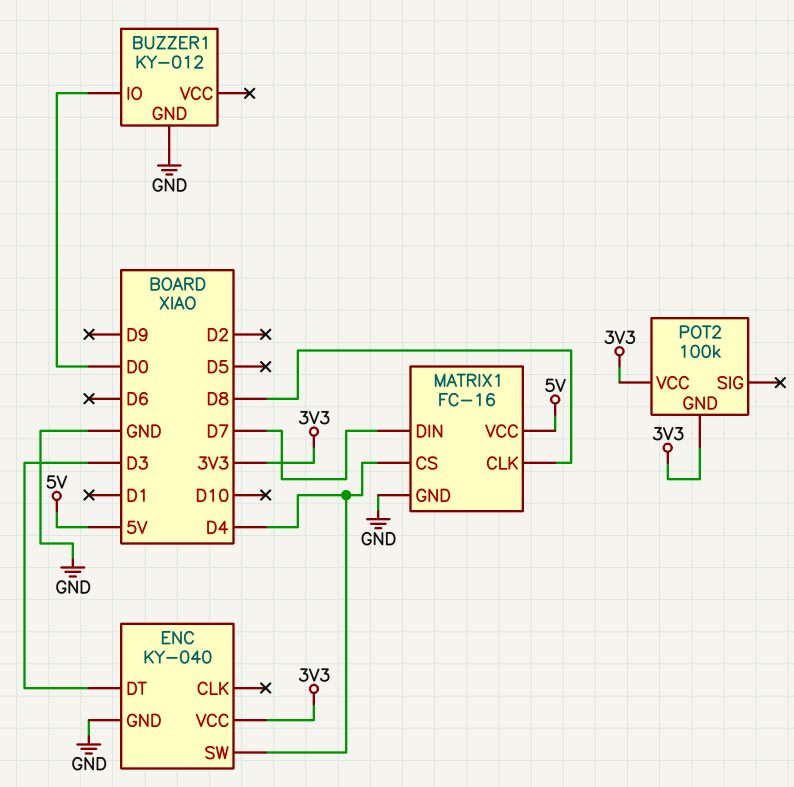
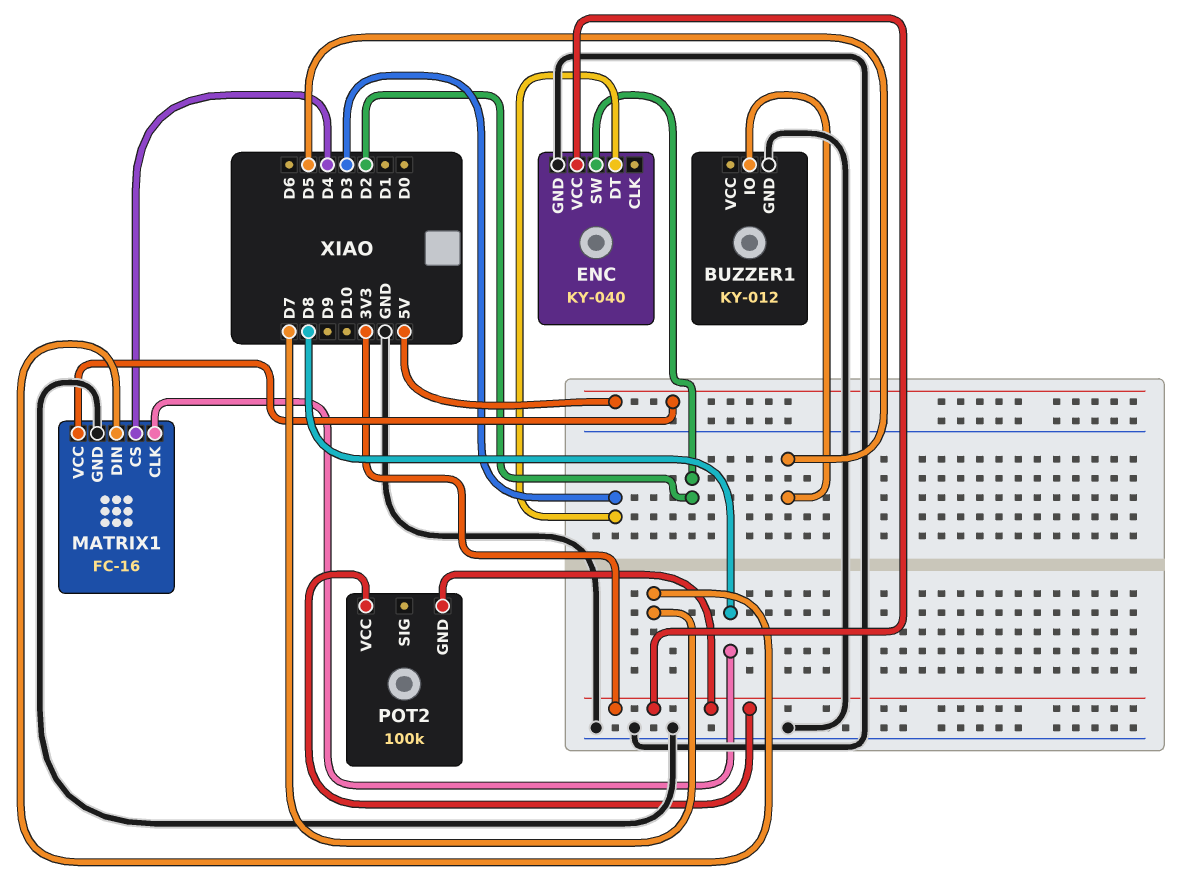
BUZZER1 pin IO: D0 -> D5
ENC pin SW: D4 -> D2

